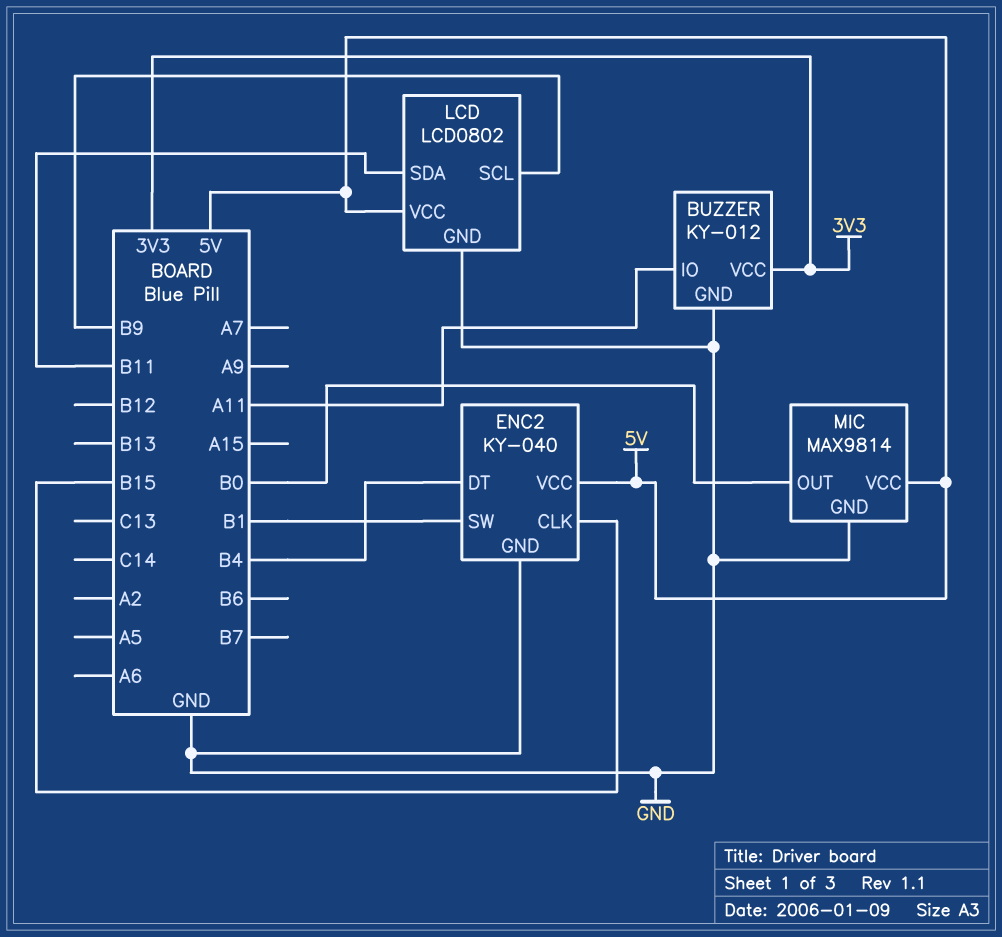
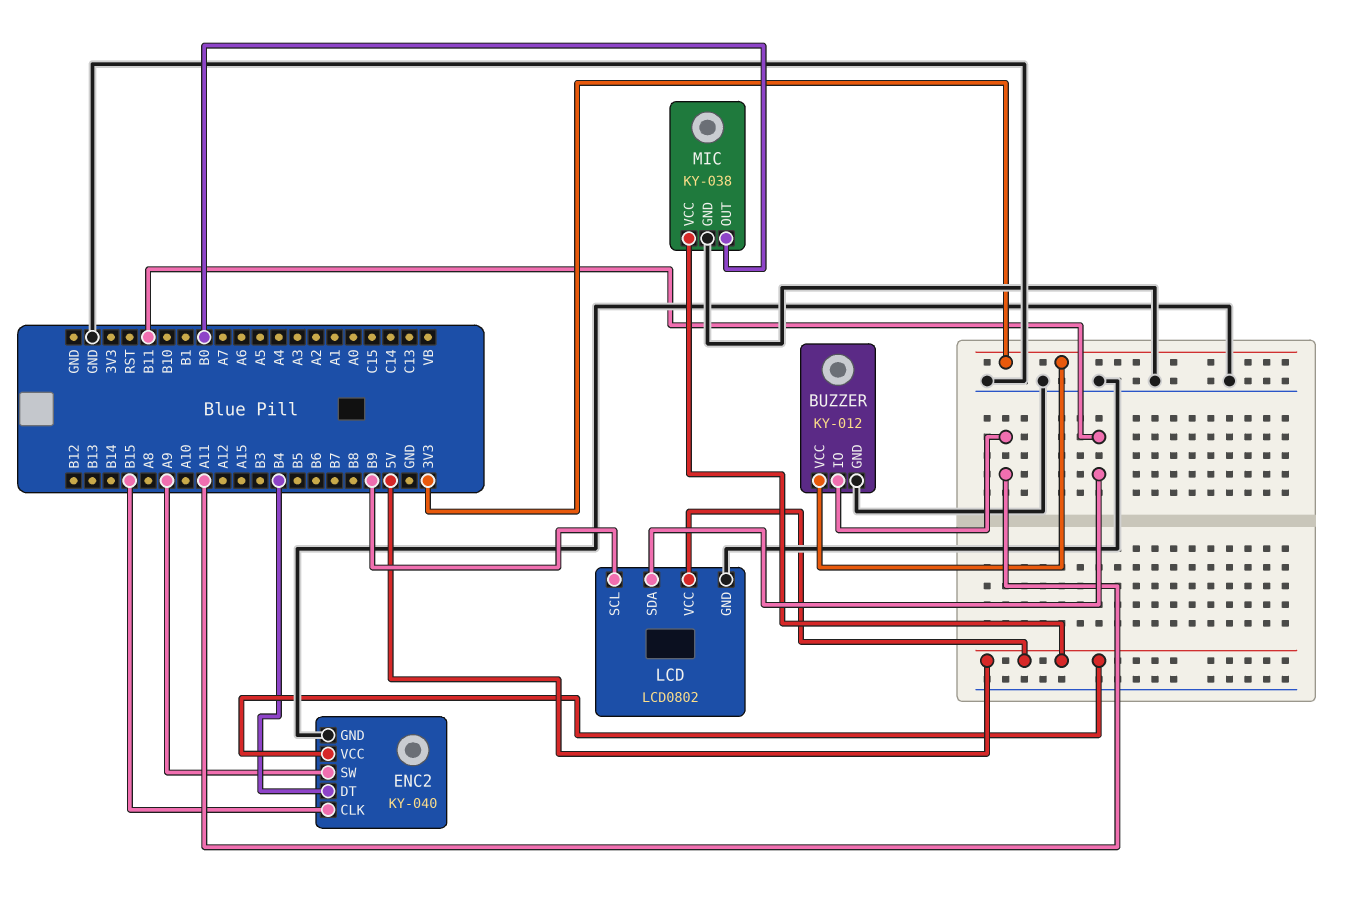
ENC2 pin SW: B1 -> A9
MIC: MAX9814 -> KY-038

